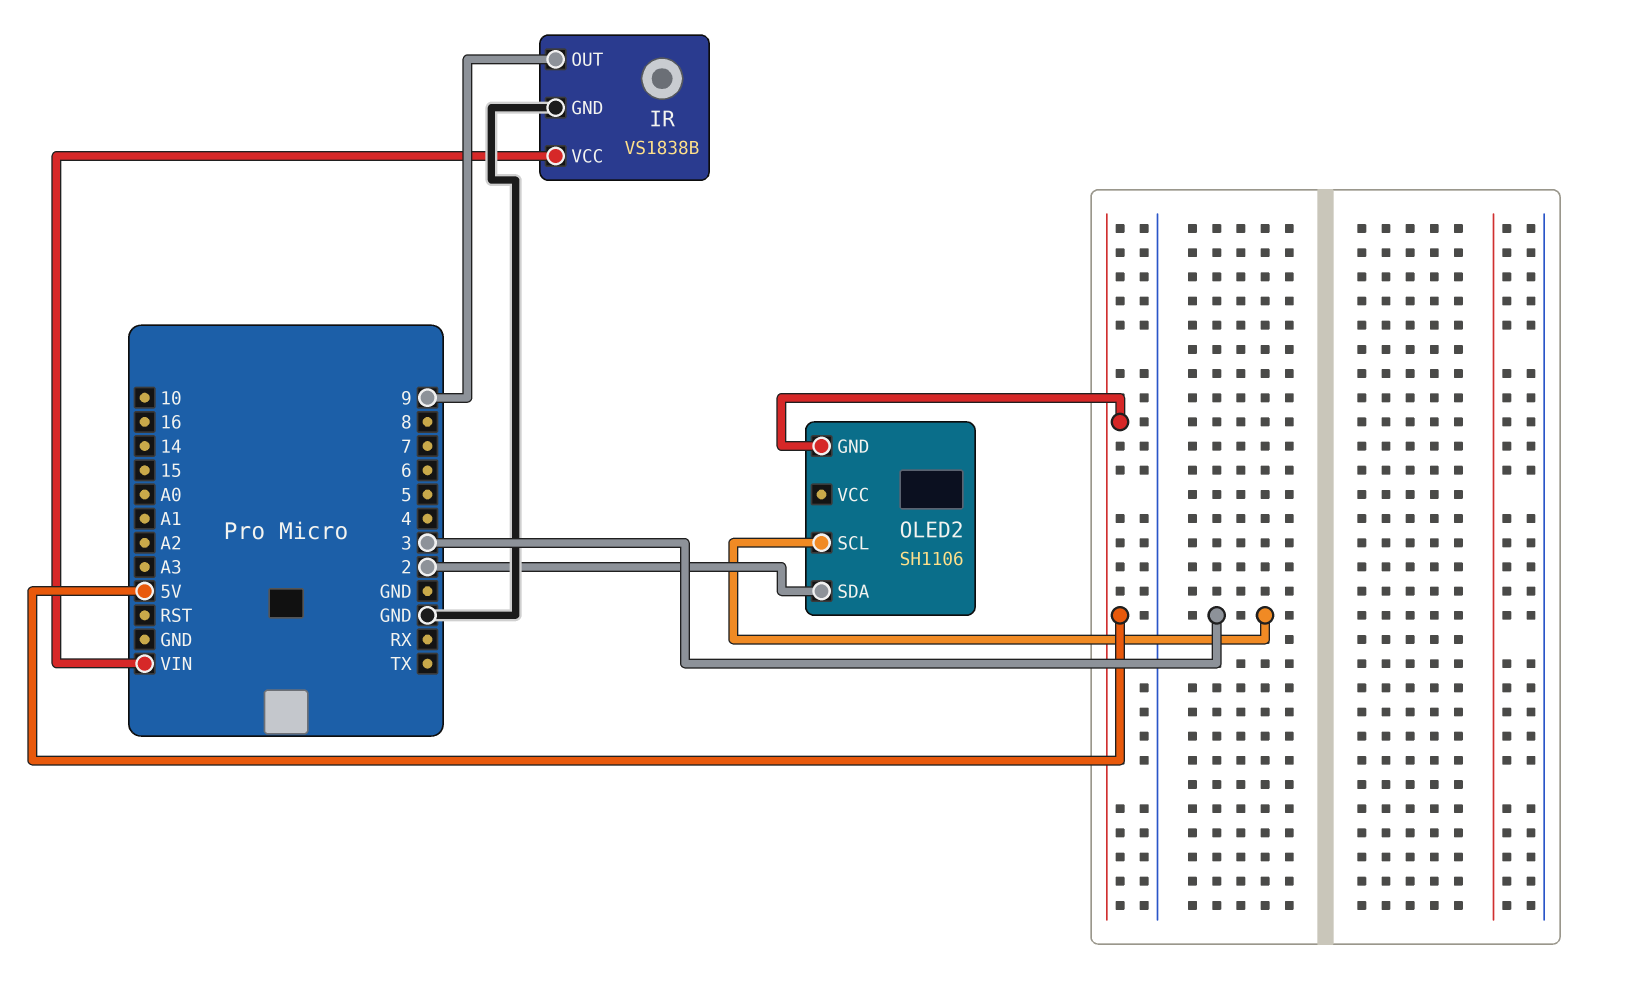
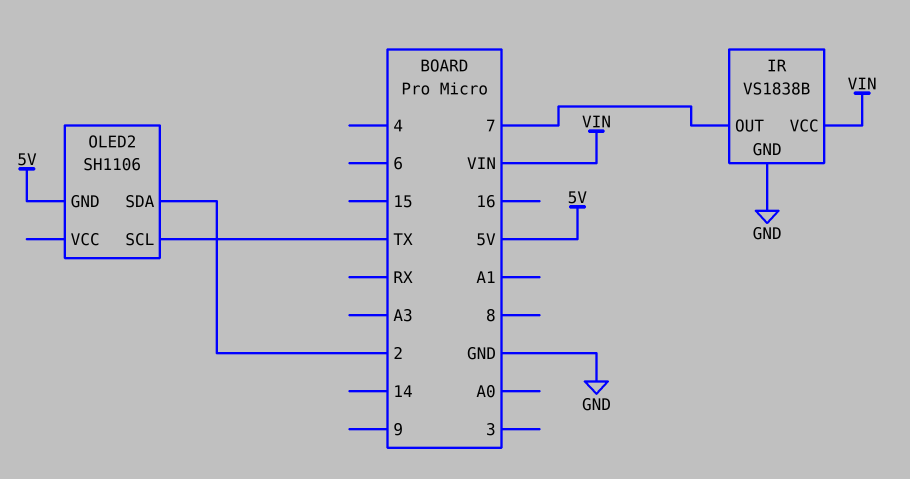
IR pin OUT: 9 -> 7
OLED2 pin SCL: 3 -> TX

